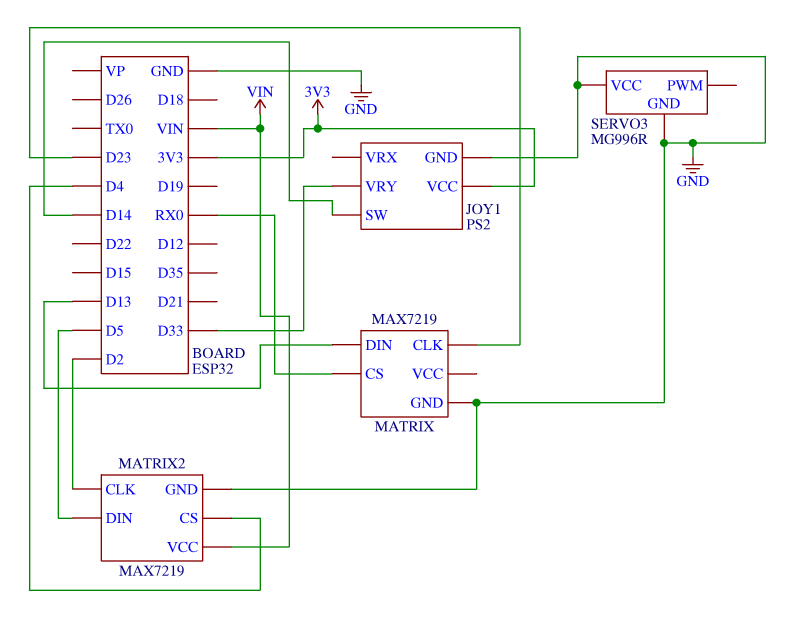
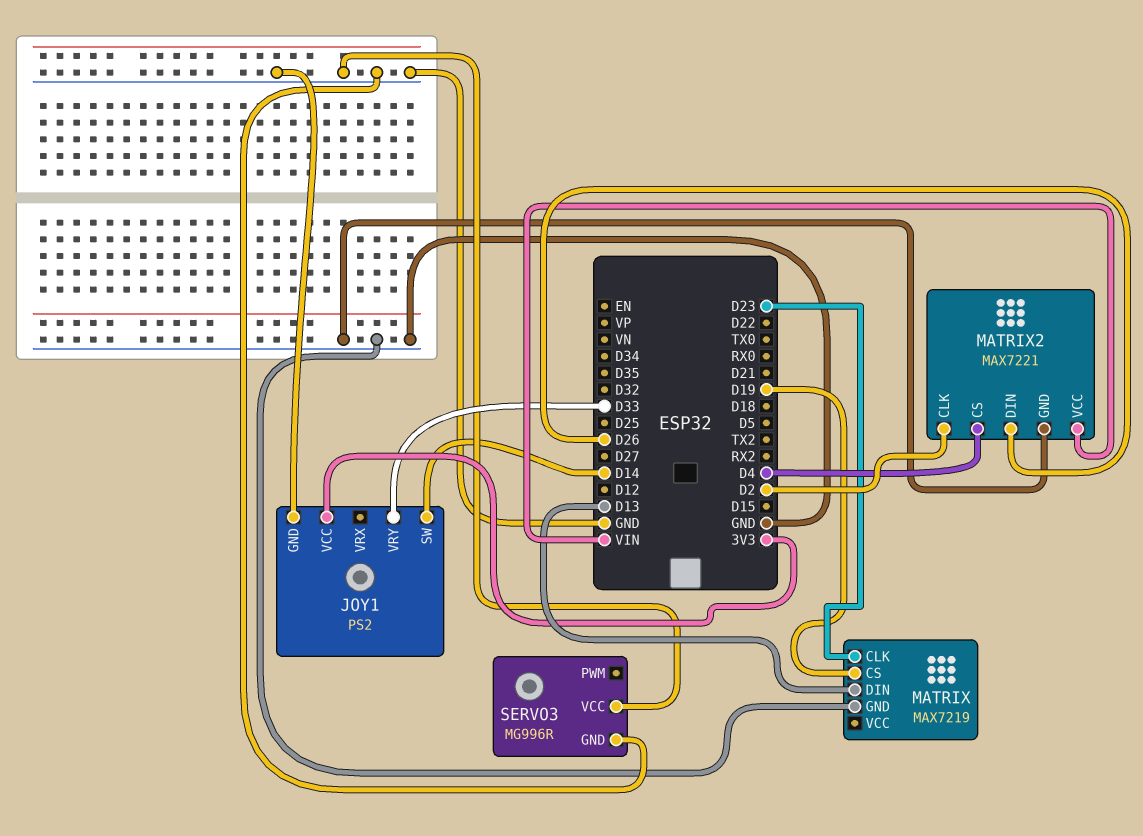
MATRIX pin CS: RX0 -> D19
MATRIX2: MAX7219 -> MAX7221
MATRIX2 pin DIN: D5 -> D26

